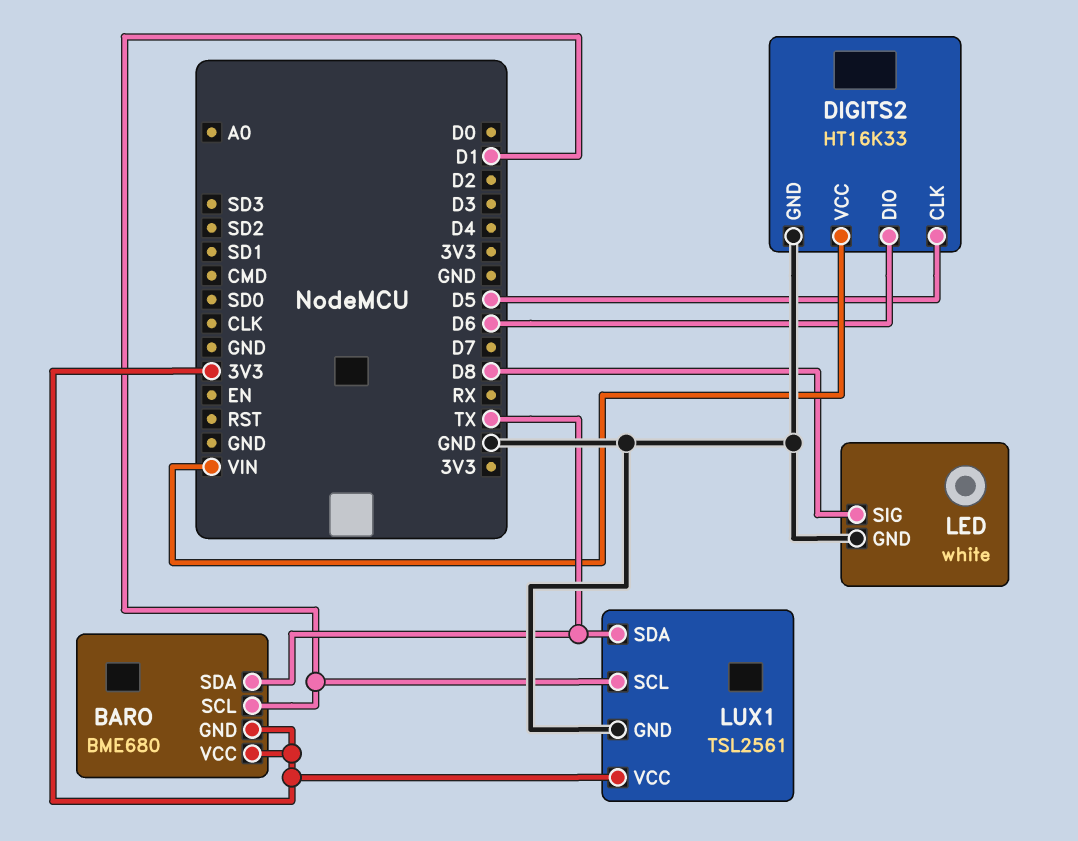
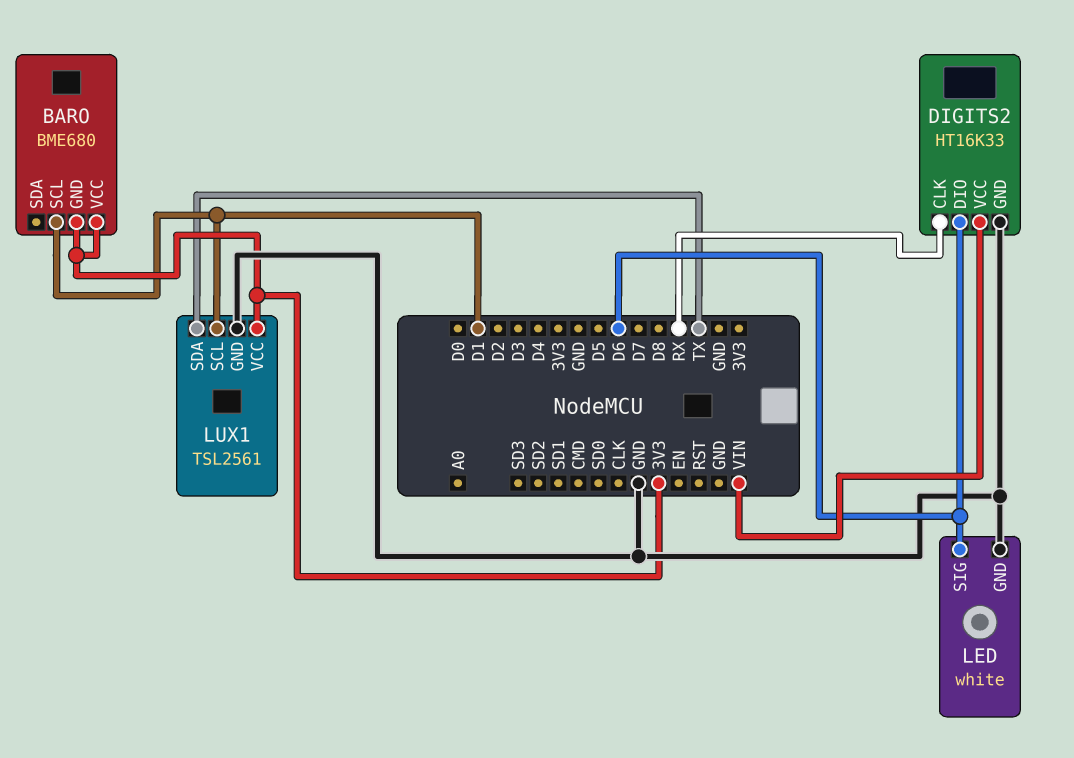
BARO pin SDA: TX -> none
DIGITS2 pin CLK: D5 -> RX
LED pin SIG: D8 -> D6

